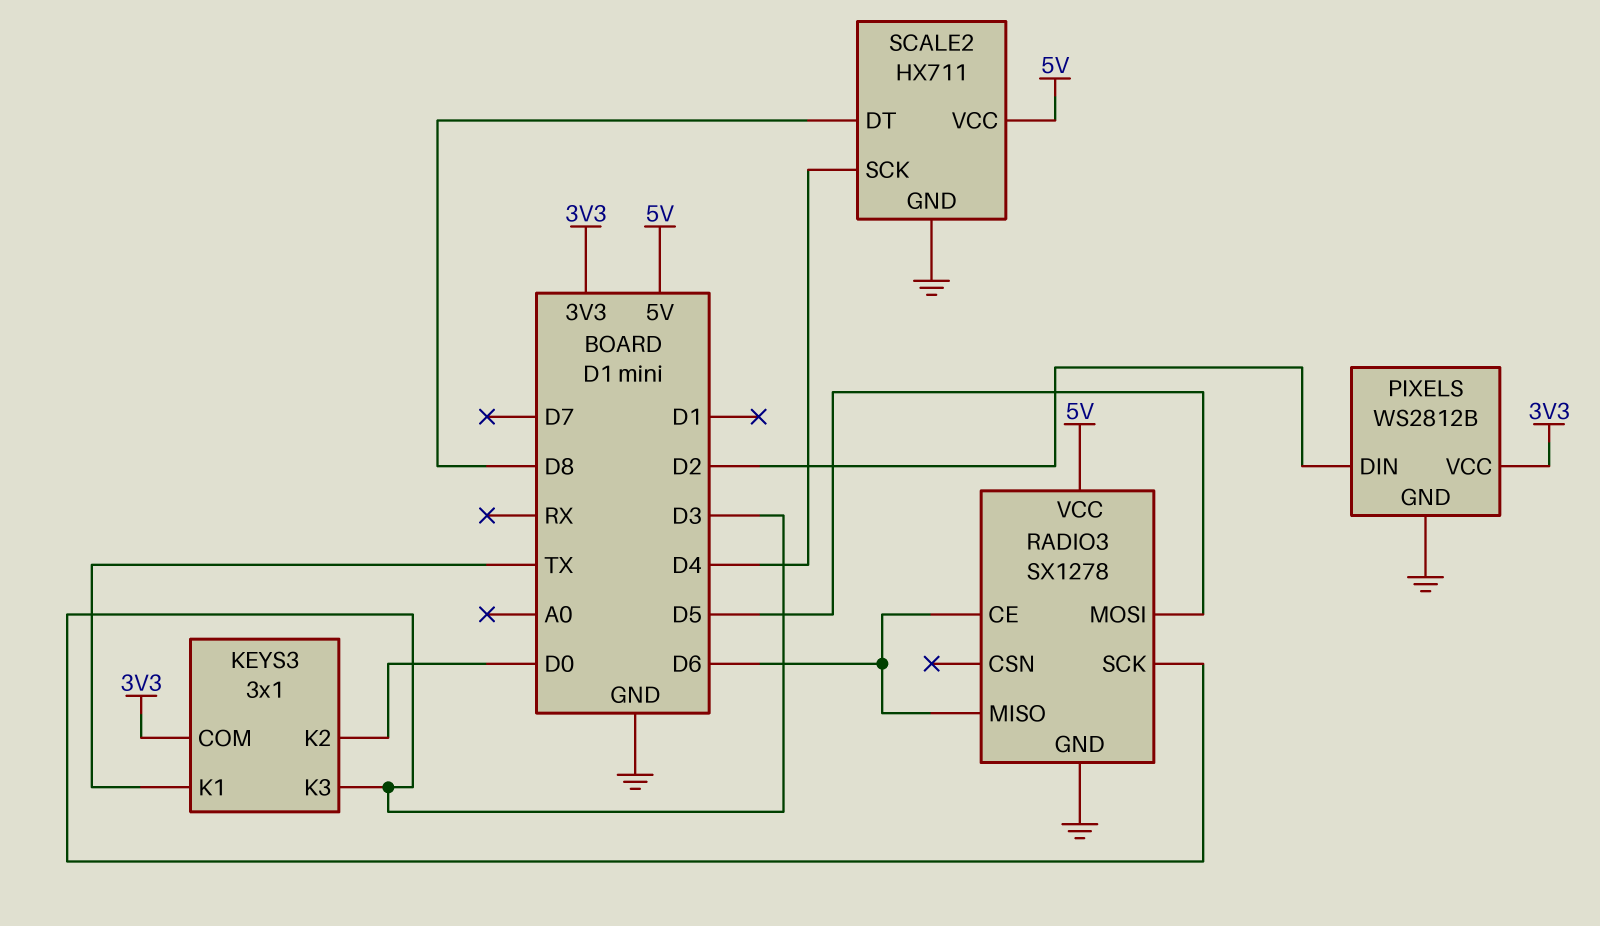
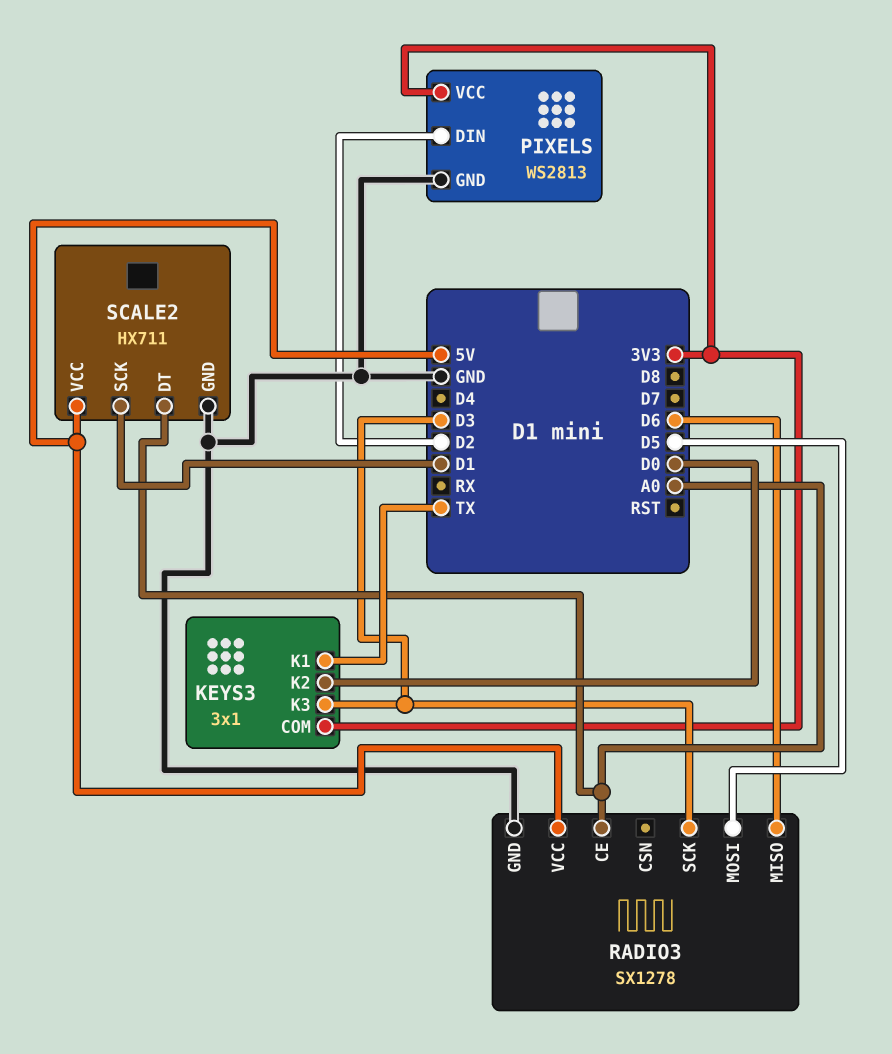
PIXELS: WS2812B -> WS2813
RADIO3 pin CE: D6 -> A0
SCALE2 pin DT: D8 -> A0
SCALE2 pin SCK: D4 -> D1

